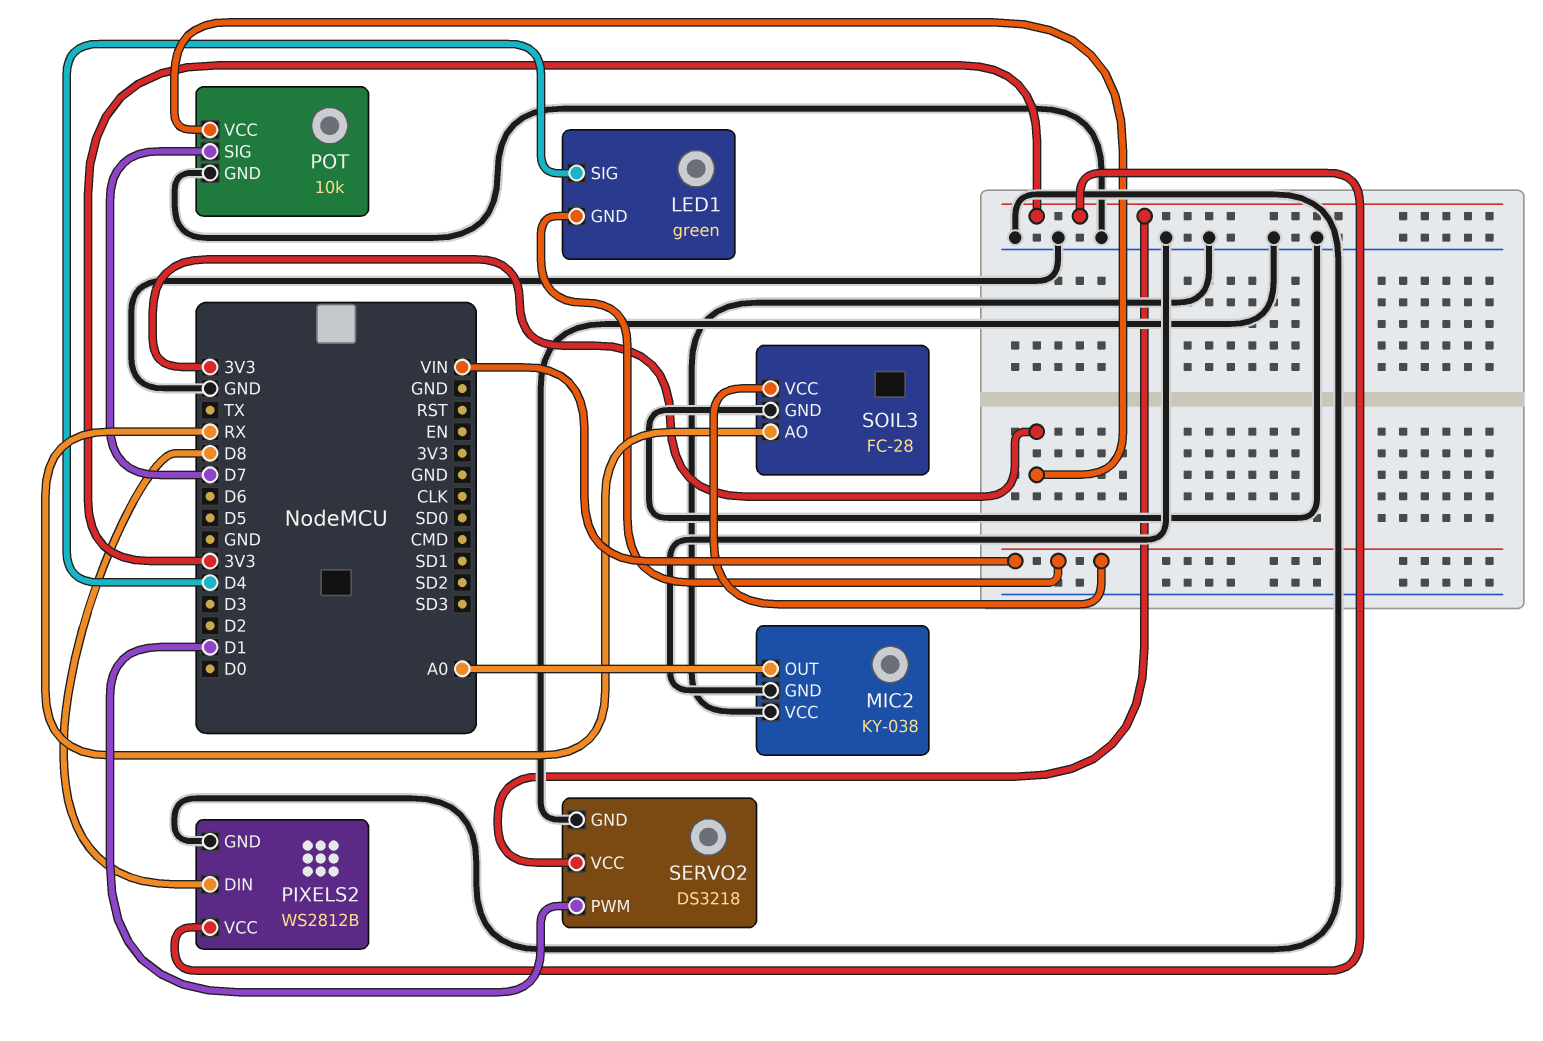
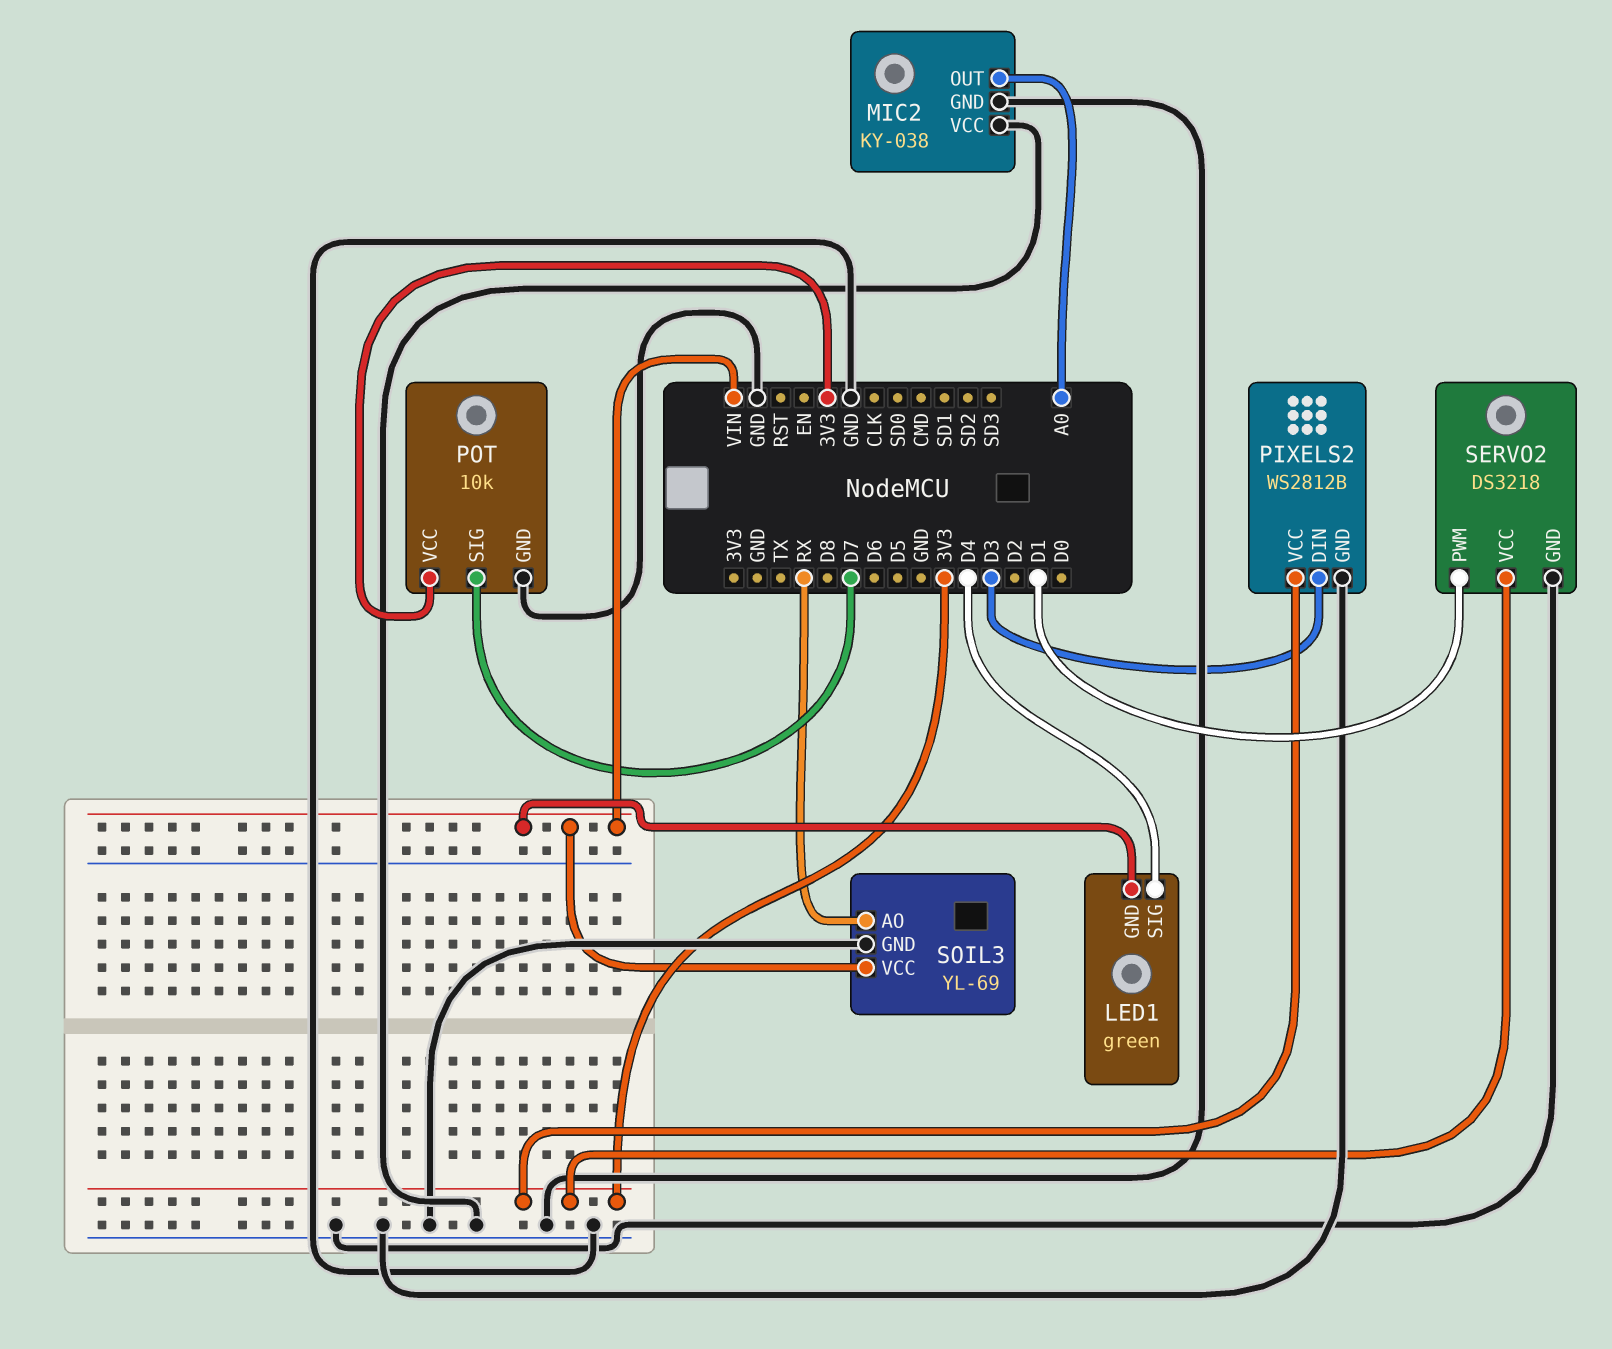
PIXELS2 pin DIN: D8 -> D3
SOIL3: FC-28 -> YL-69

